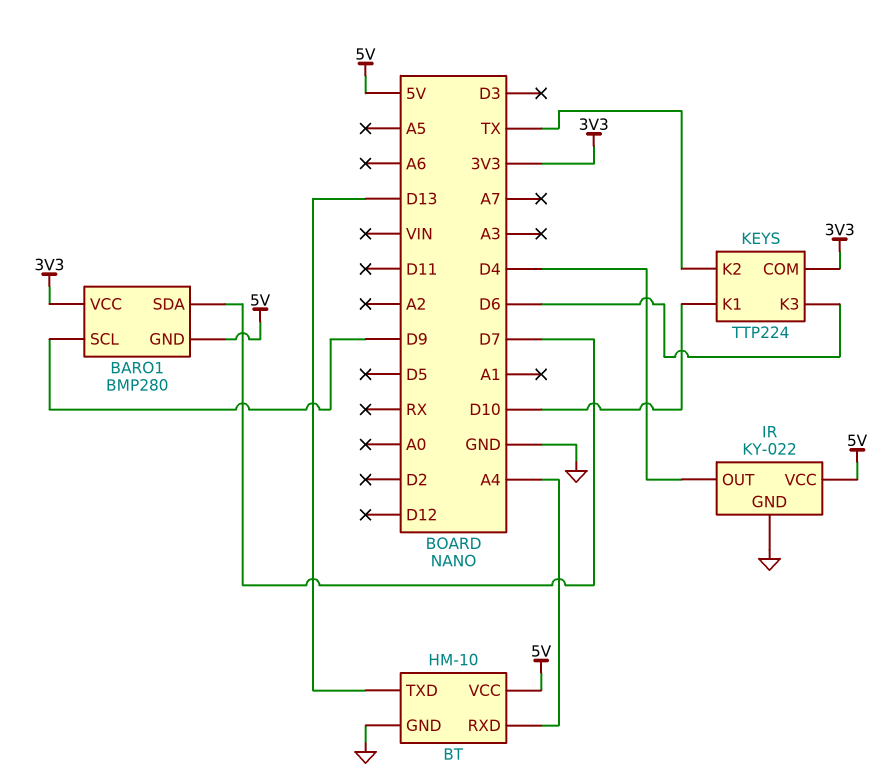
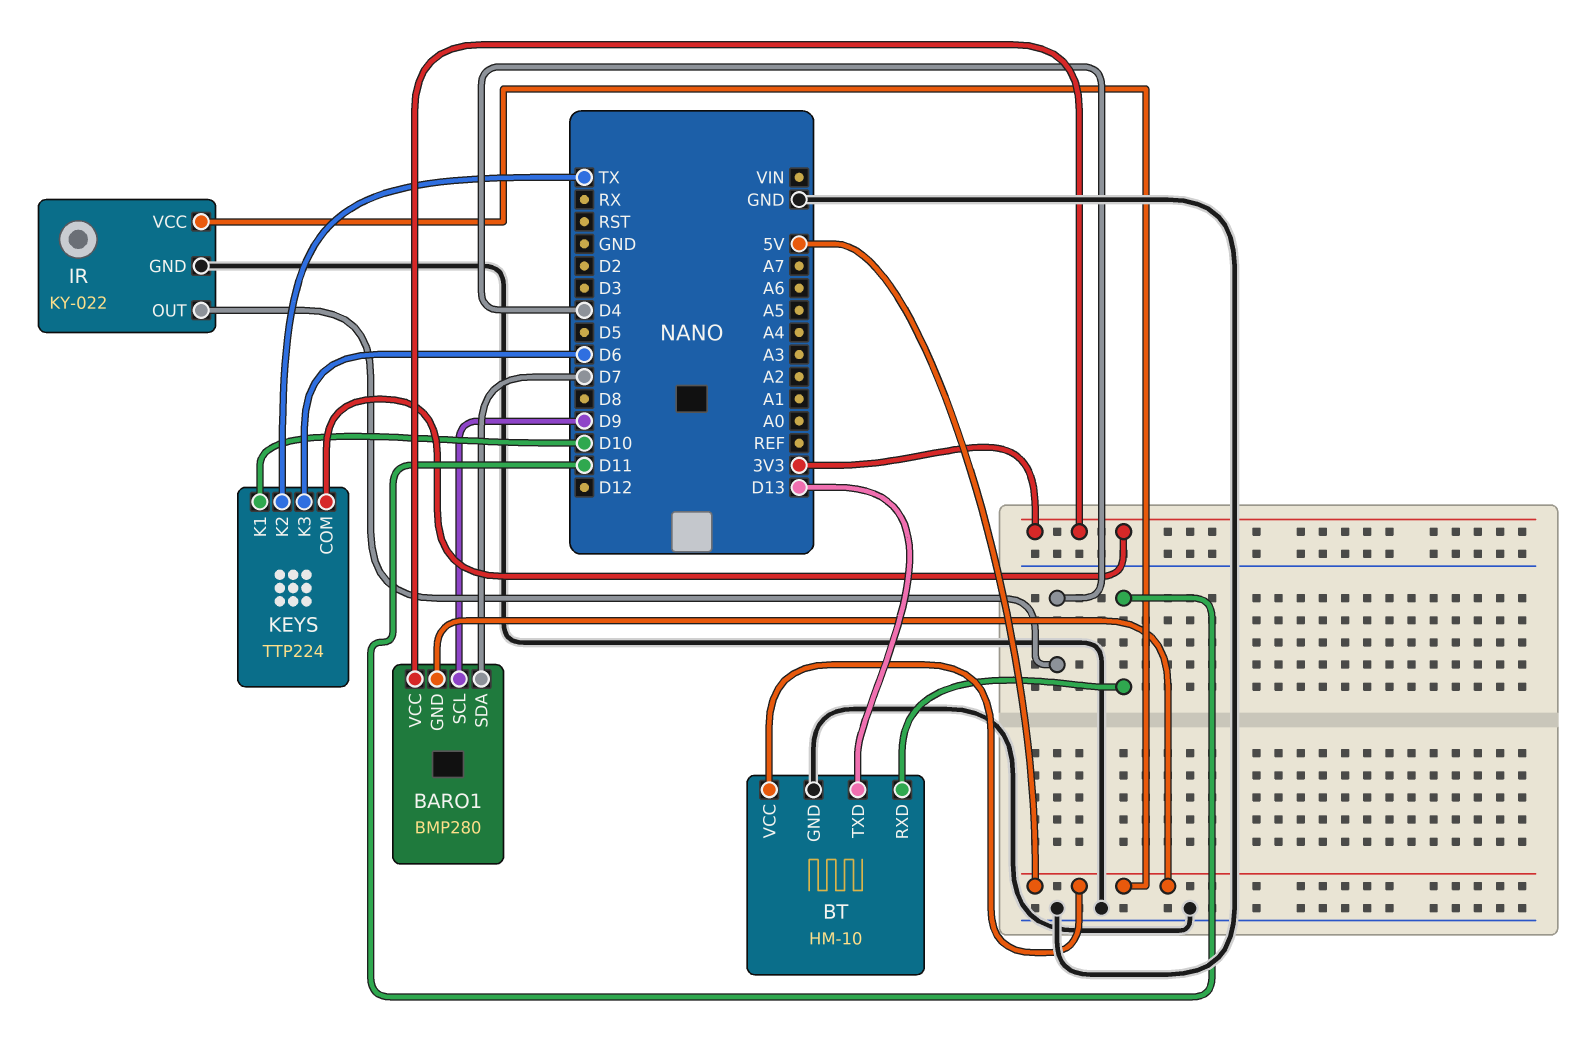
BT pin RXD: A4 -> D11

